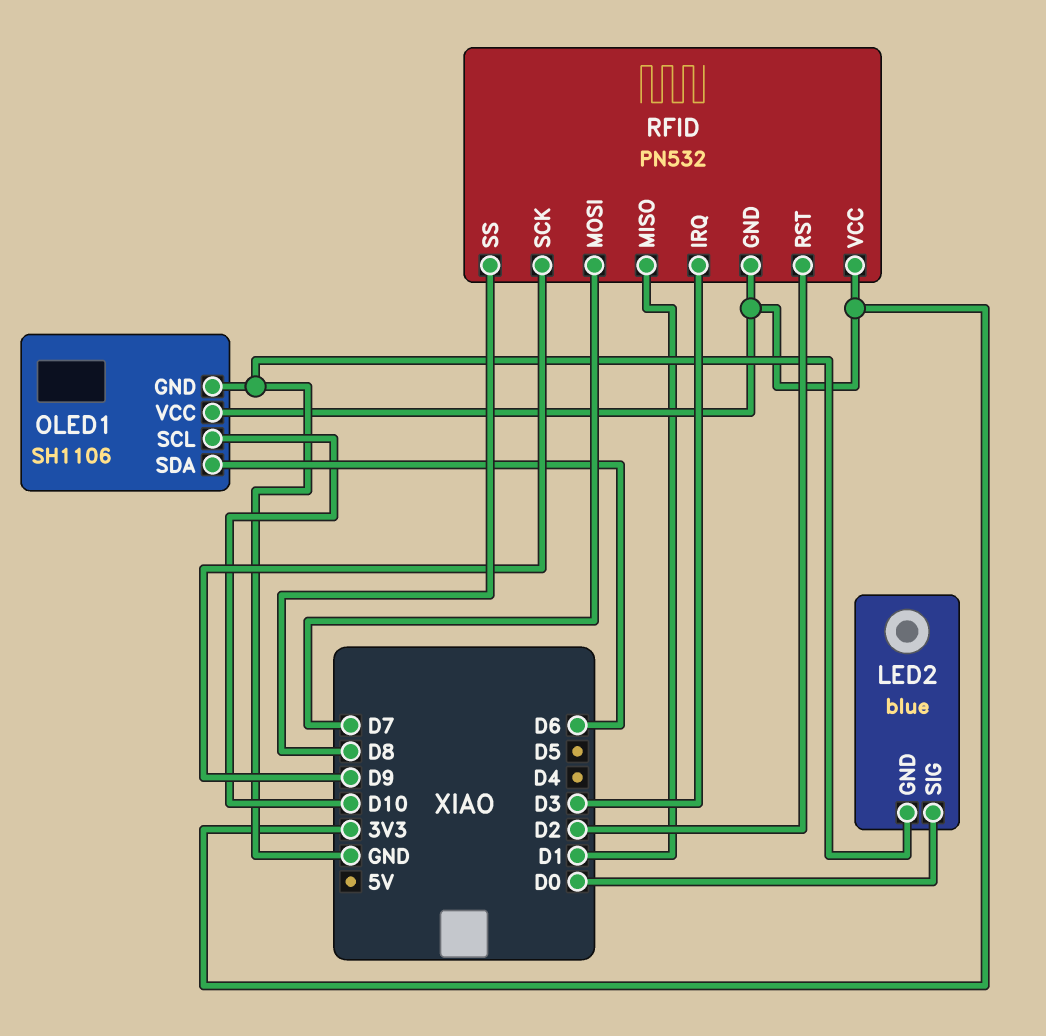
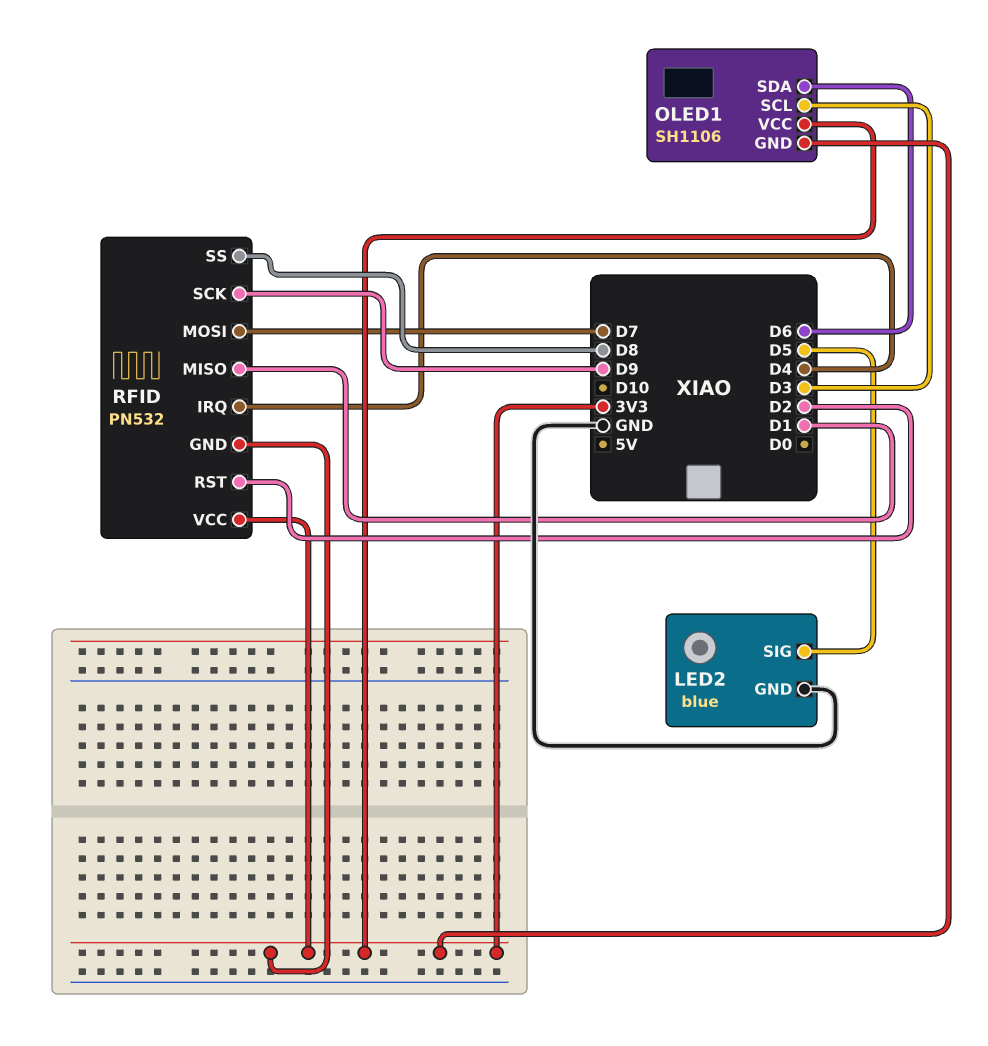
LED2 pin SIG: D0 -> D5
OLED1 pin GND: GND -> 3V3
OLED1 pin SCL: D10 -> D3
RFID pin IRQ: D3 -> D4

